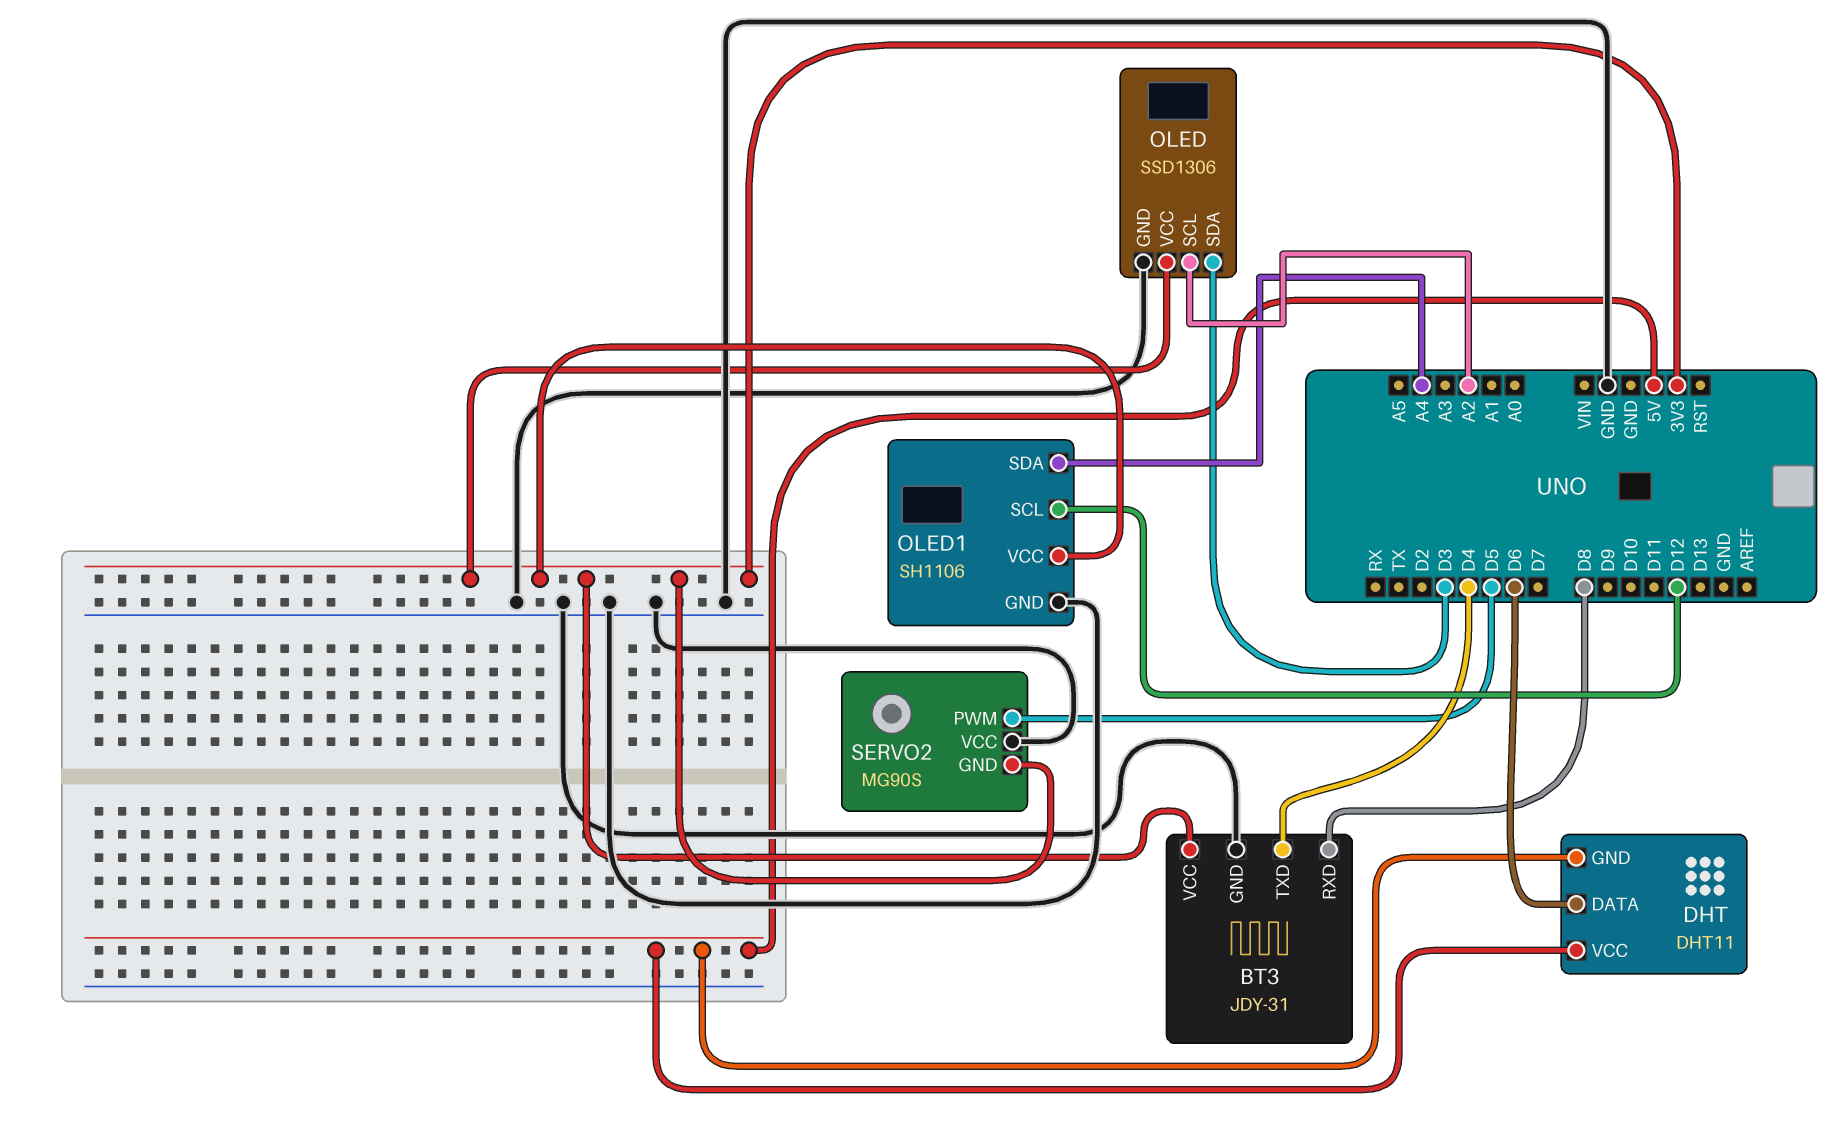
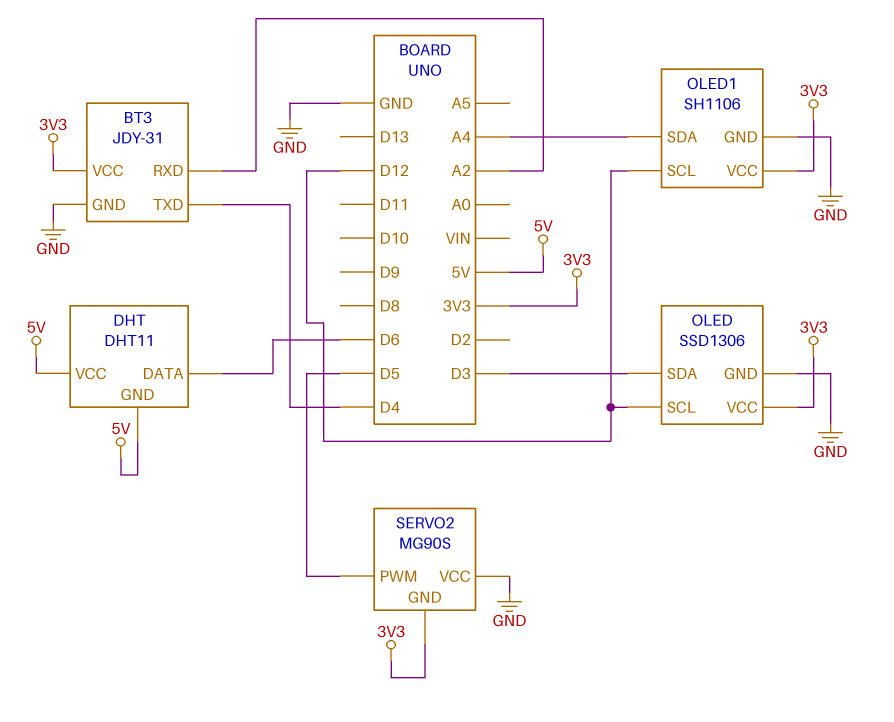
BT3 pin RXD: D8 -> A2
OLED pin SCL: A2 -> D12

